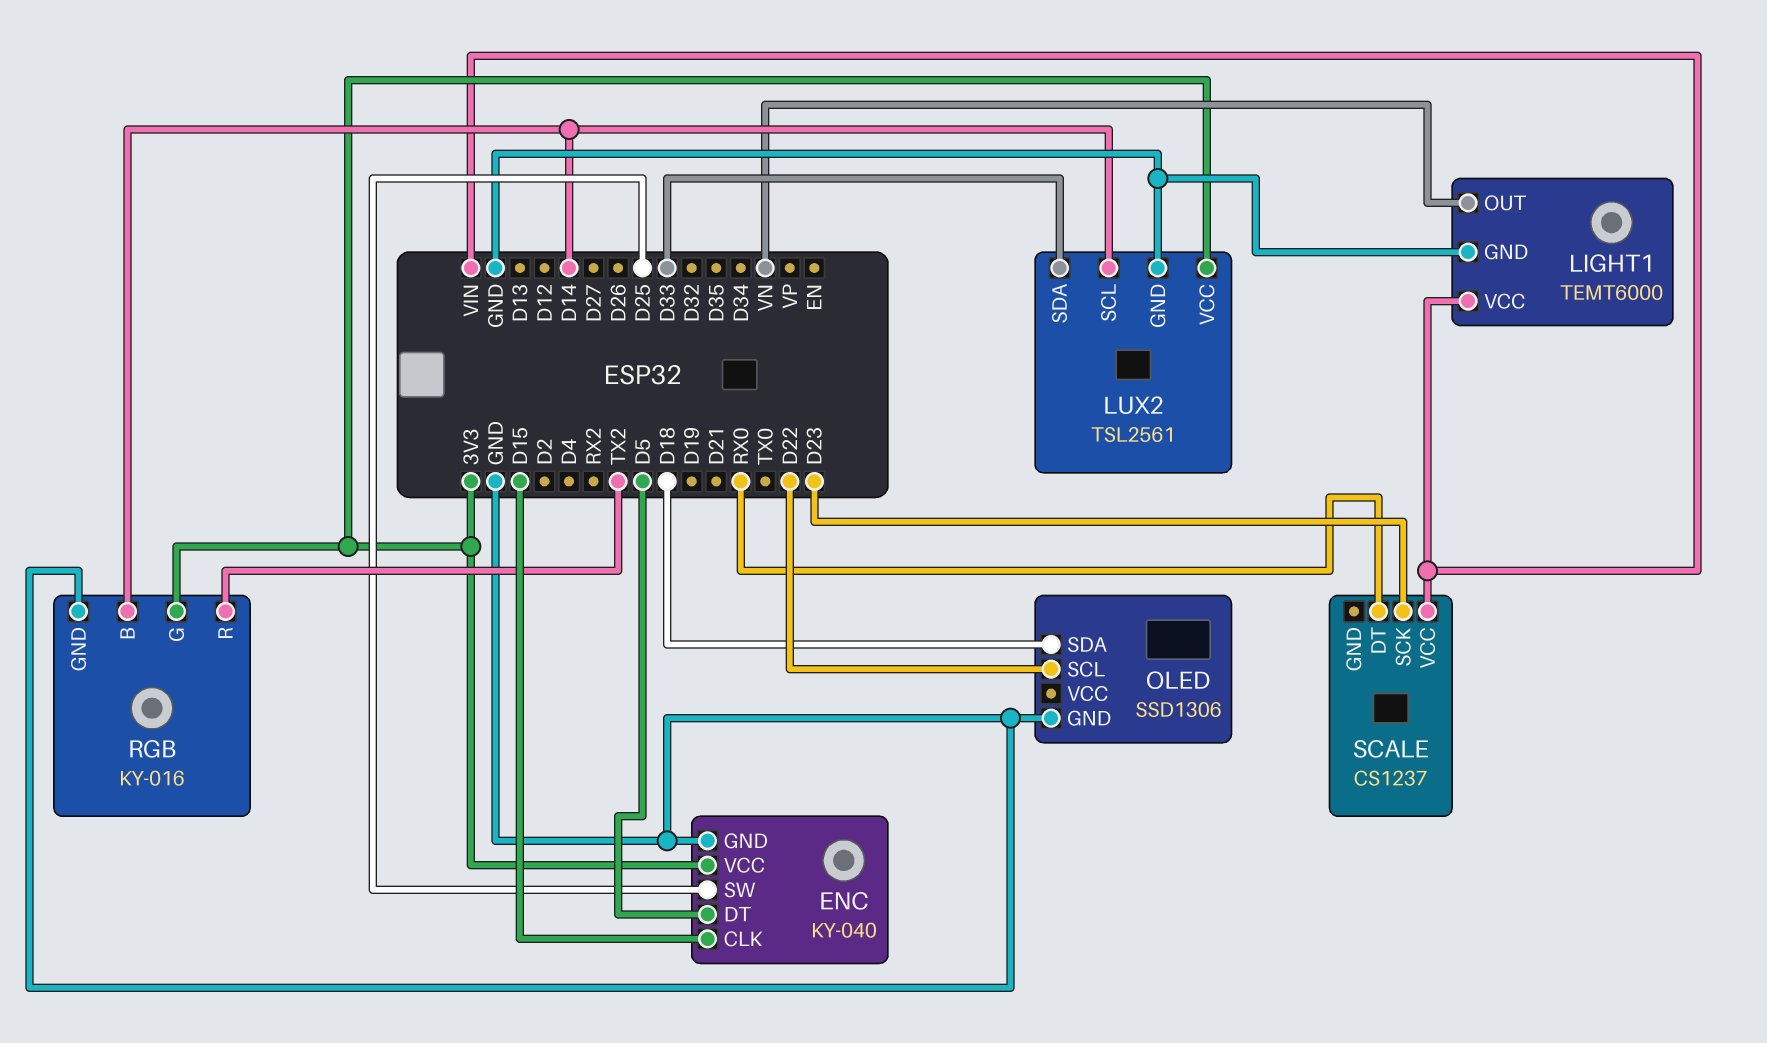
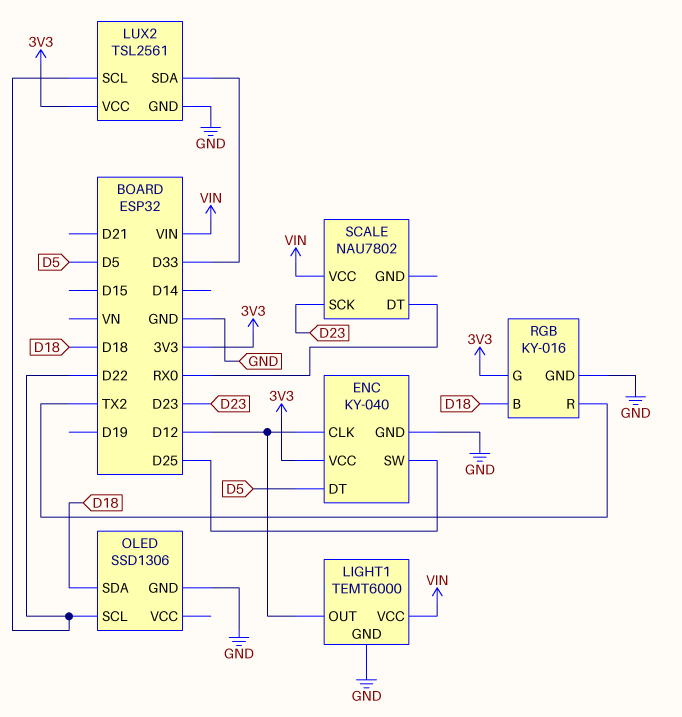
ENC pin CLK: D15 -> D12
LIGHT1 pin OUT: VN -> D12
LUX2 pin SCL: D14 -> D22
RGB pin B: D14 -> D18
SCALE: CS1237 -> NAU7802

